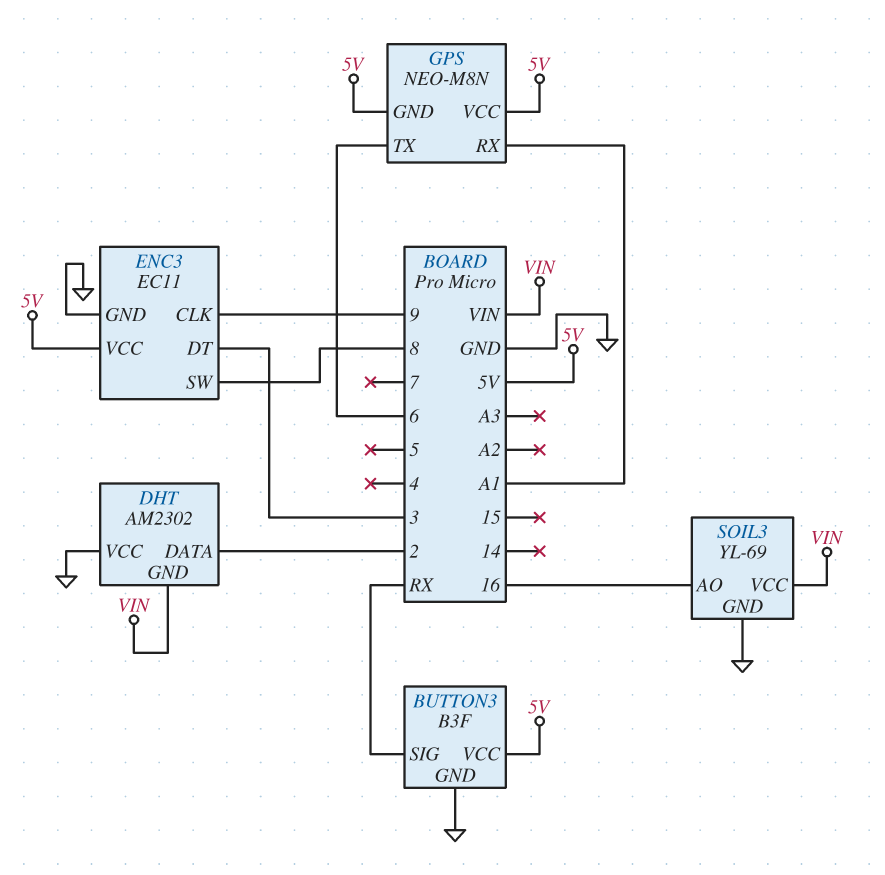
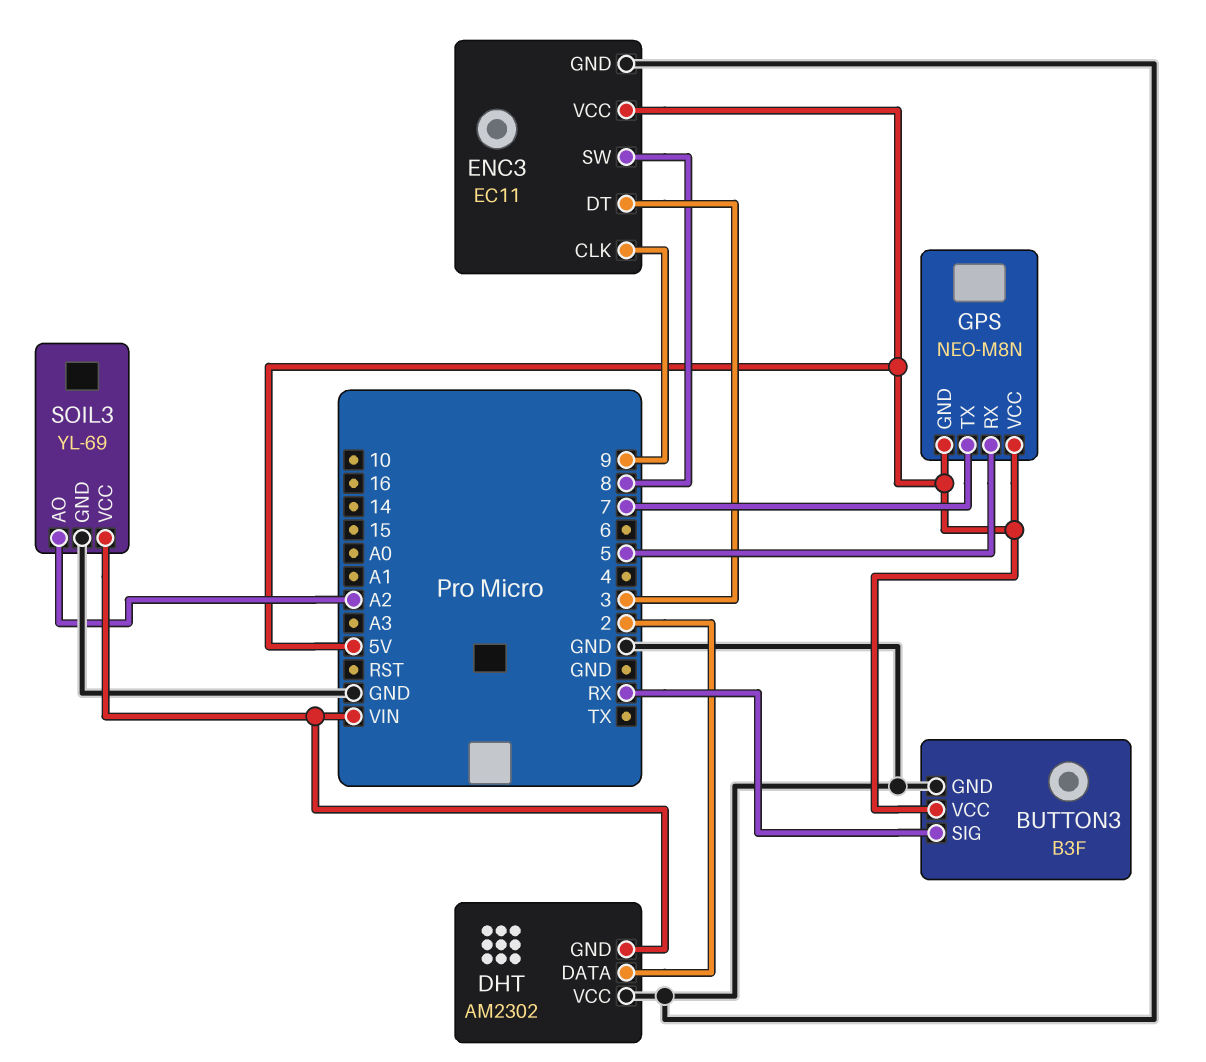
GPS pin RX: A1 -> 5
GPS pin TX: 6 -> 7
SOIL3 pin AO: 16 -> A2

